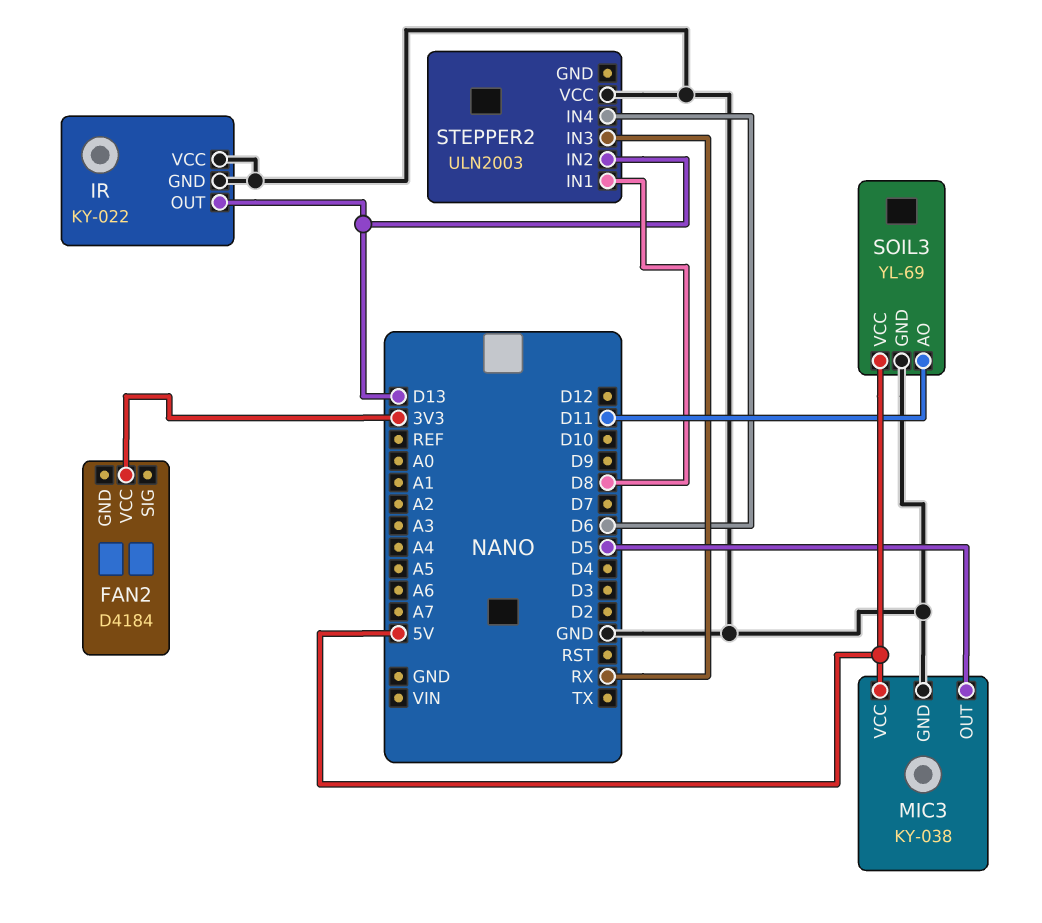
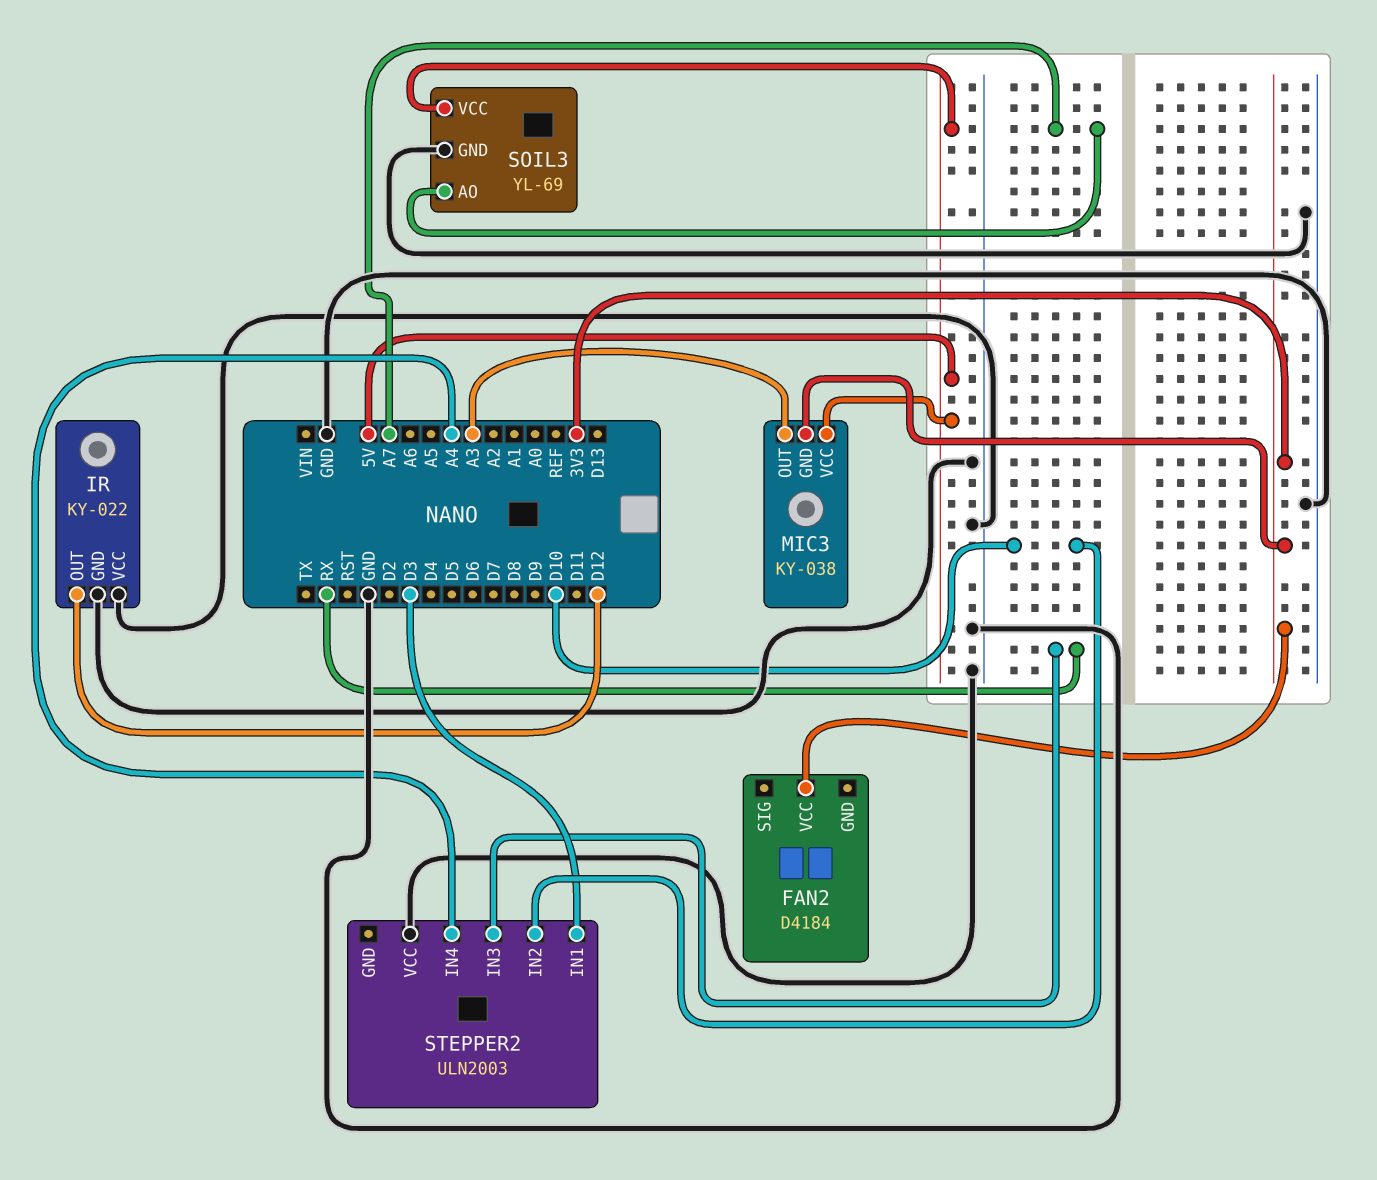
IR pin OUT: D13 -> D12
MIC3 pin GND: GND -> 3V3
MIC3 pin OUT: D5 -> A3
SOIL3 pin AO: D11 -> A7
STEPPER2 pin IN1: D8 -> D3
STEPPER2 pin IN2: D13 -> D10
STEPPER2 pin IN4: D6 -> A4

